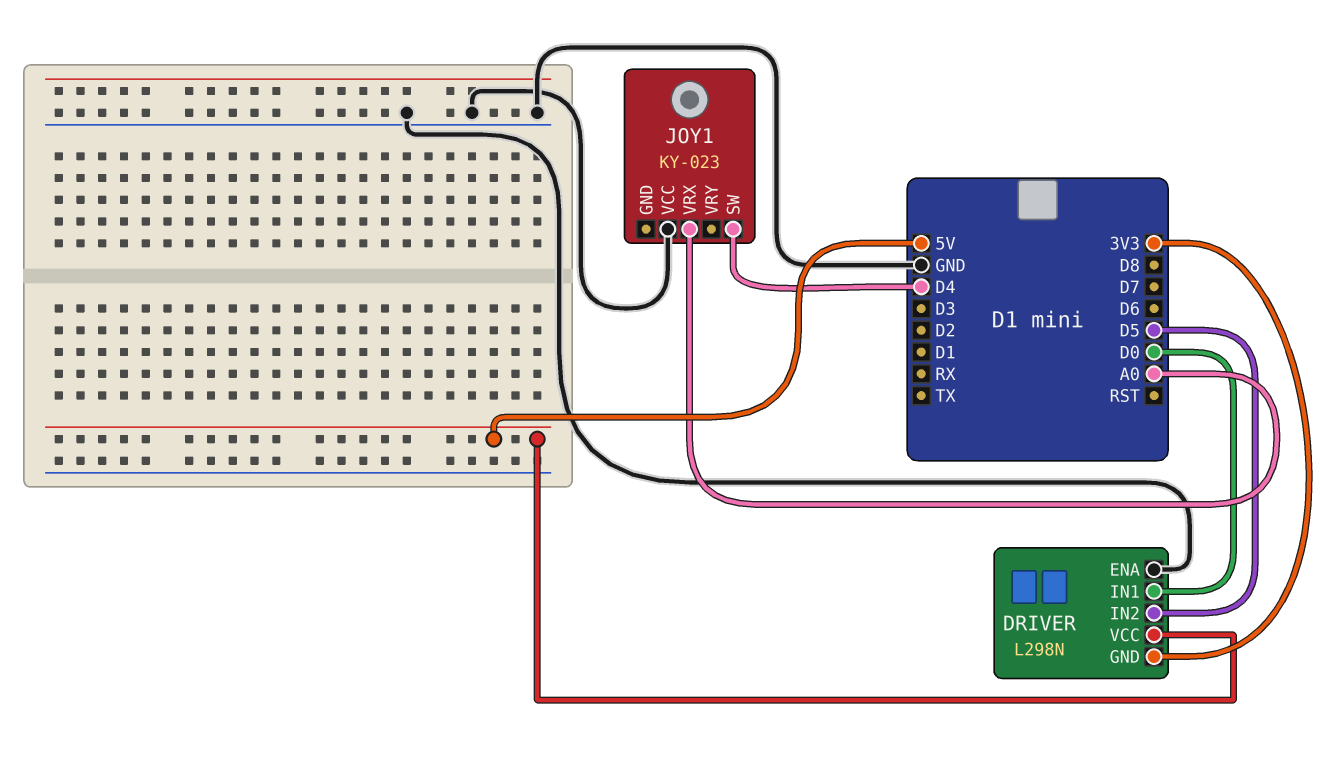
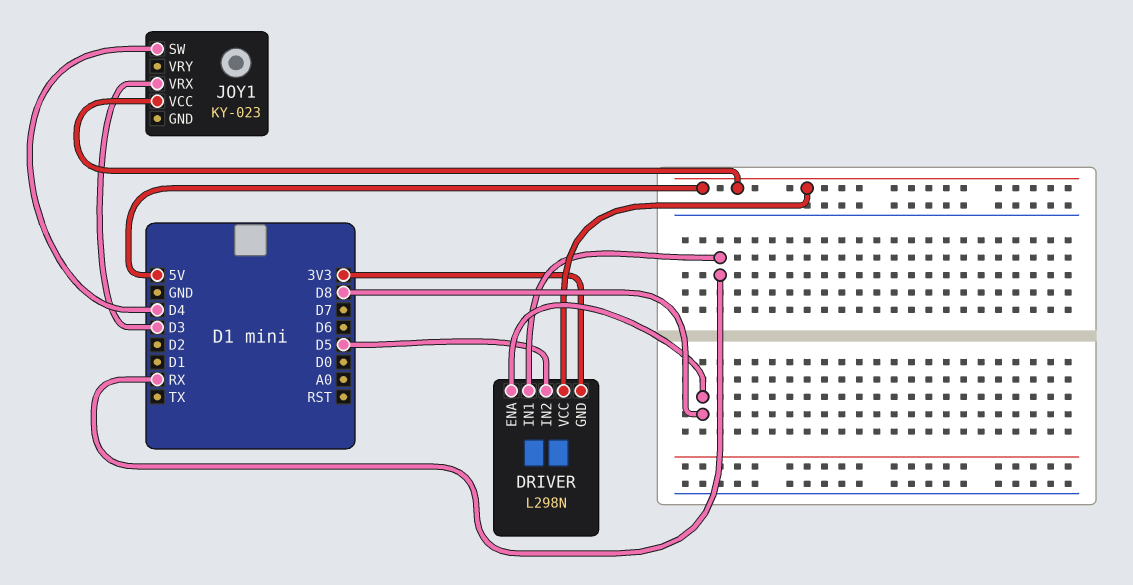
DRIVER pin ENA: GND -> D8
DRIVER pin IN1: D0 -> RX
JOY1 pin VCC: GND -> 5V
JOY1 pin VRX: A0 -> D3

